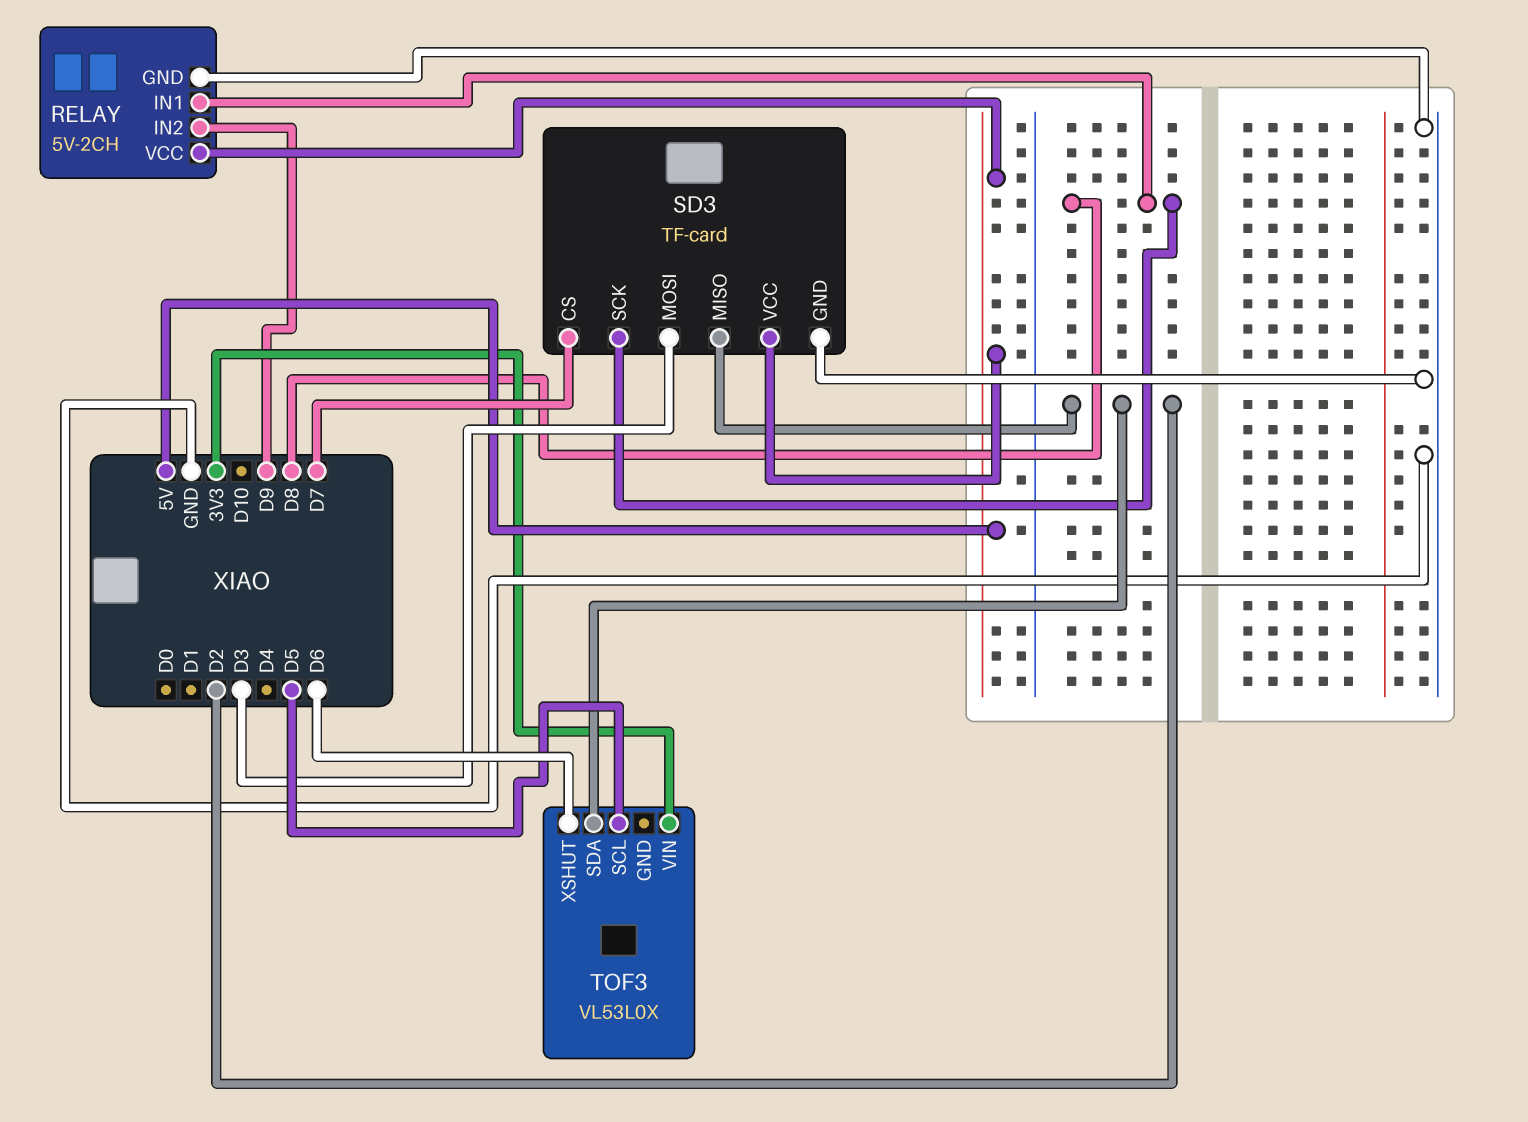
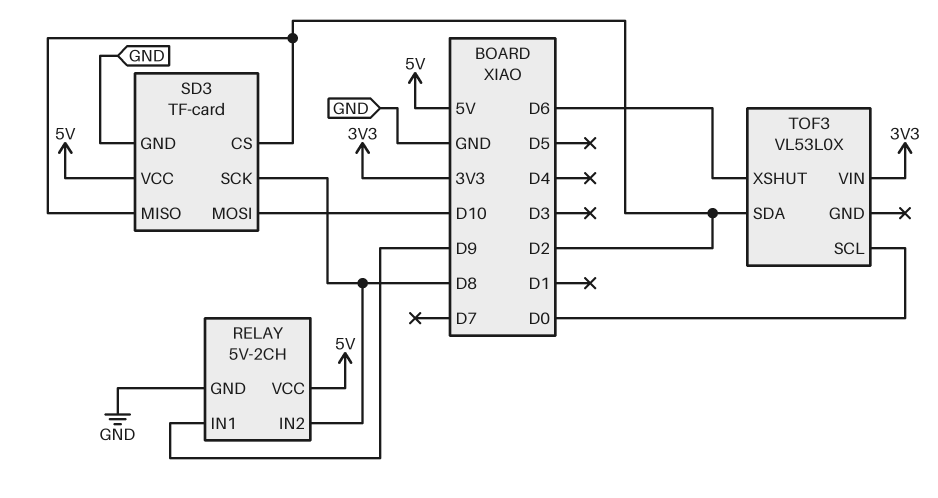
RELAY pin IN1: D8 -> D9
RELAY pin IN2: D9 -> D8
SD3 pin CS: D7 -> D2
SD3 pin MOSI: D3 -> D10
TOF3 pin SCL: D5 -> D0

